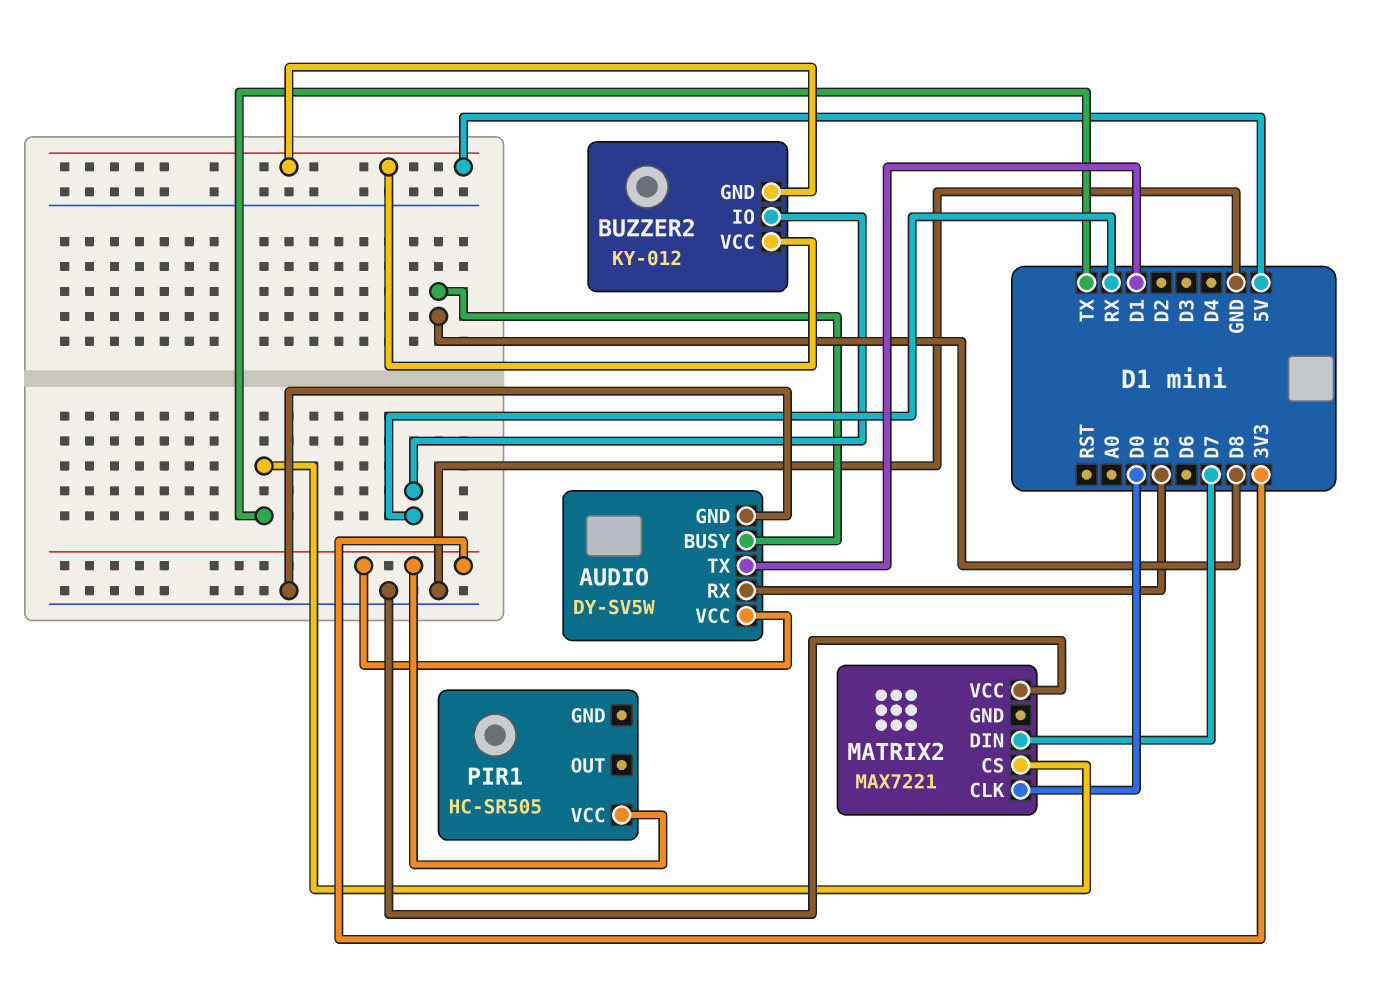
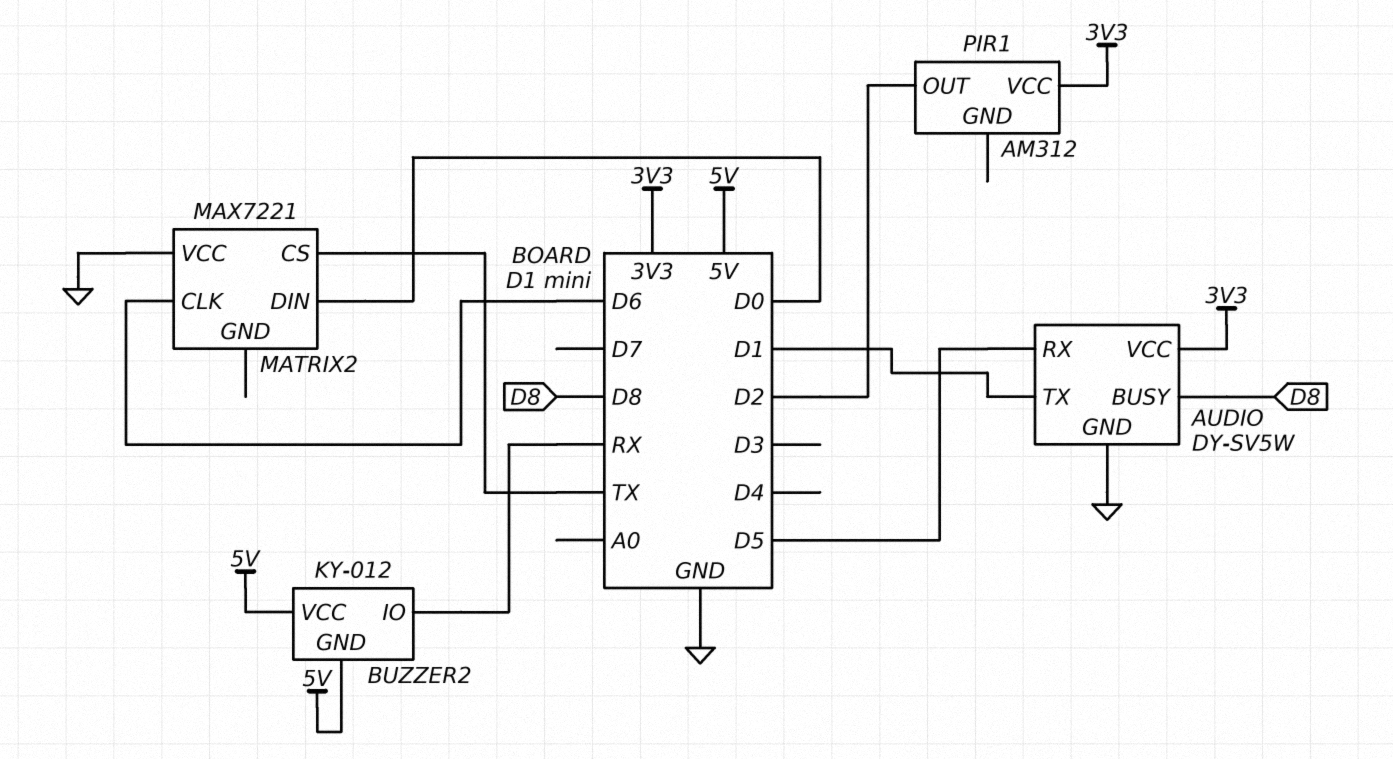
MATRIX2 pin CLK: D0 -> D6
MATRIX2 pin DIN: D7 -> D0
PIR1: HC-SR505 -> AM312
PIR1 pin OUT: none -> D2

